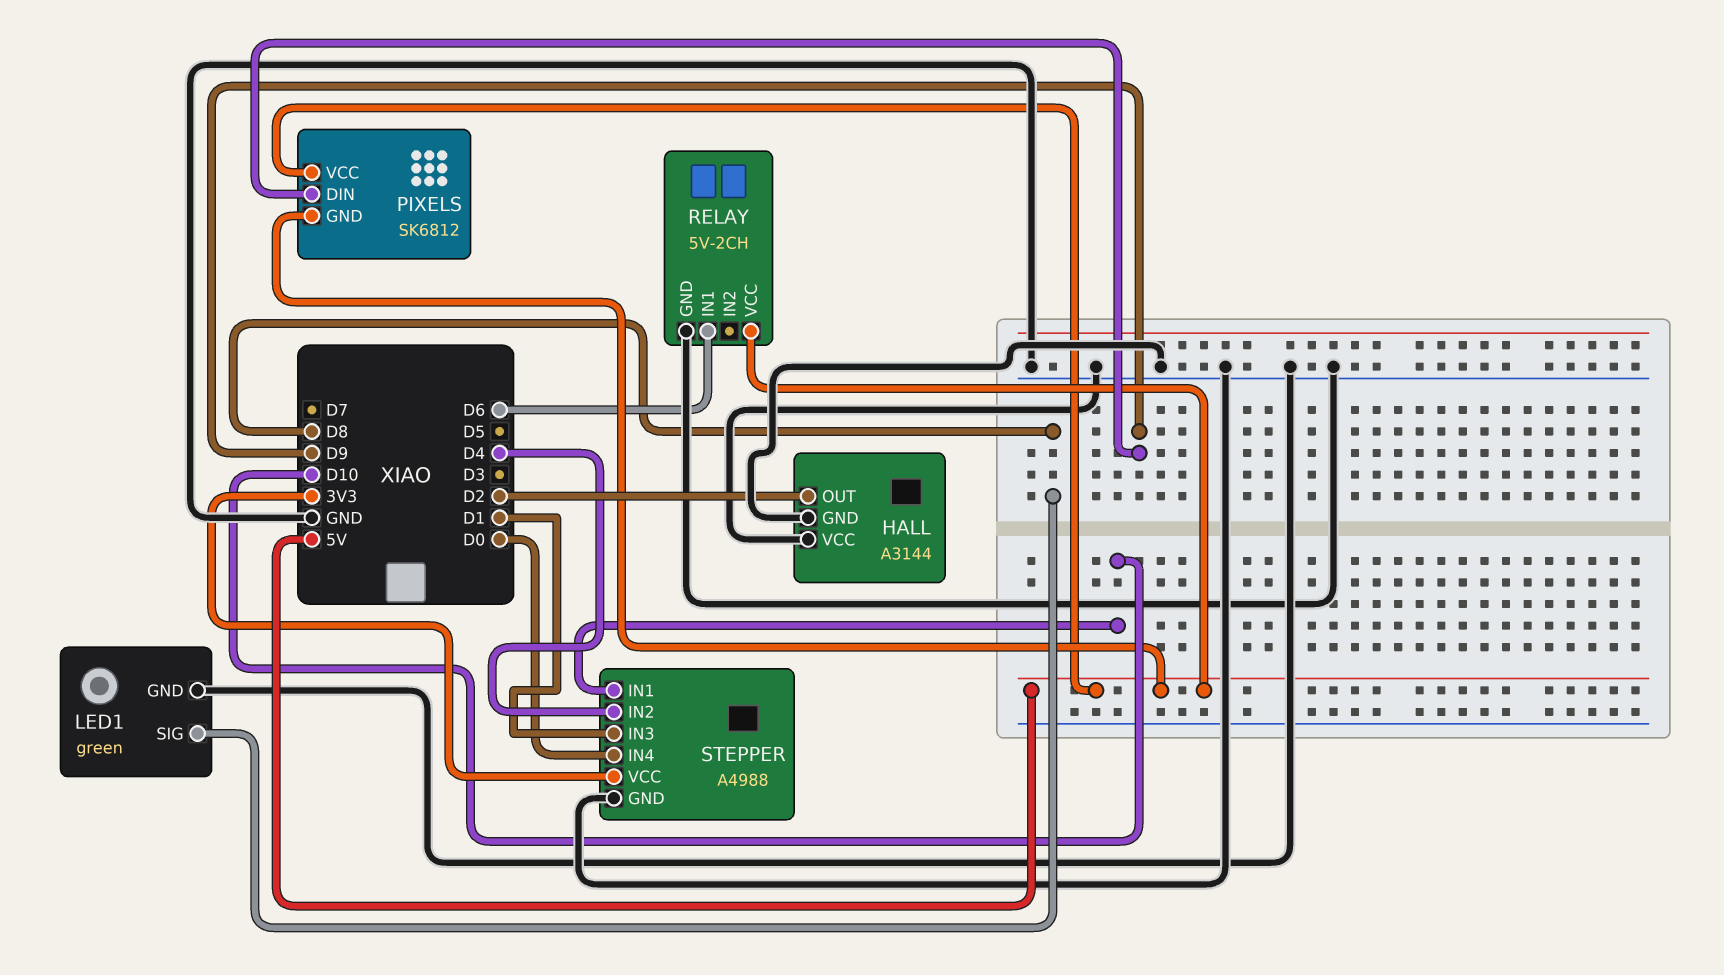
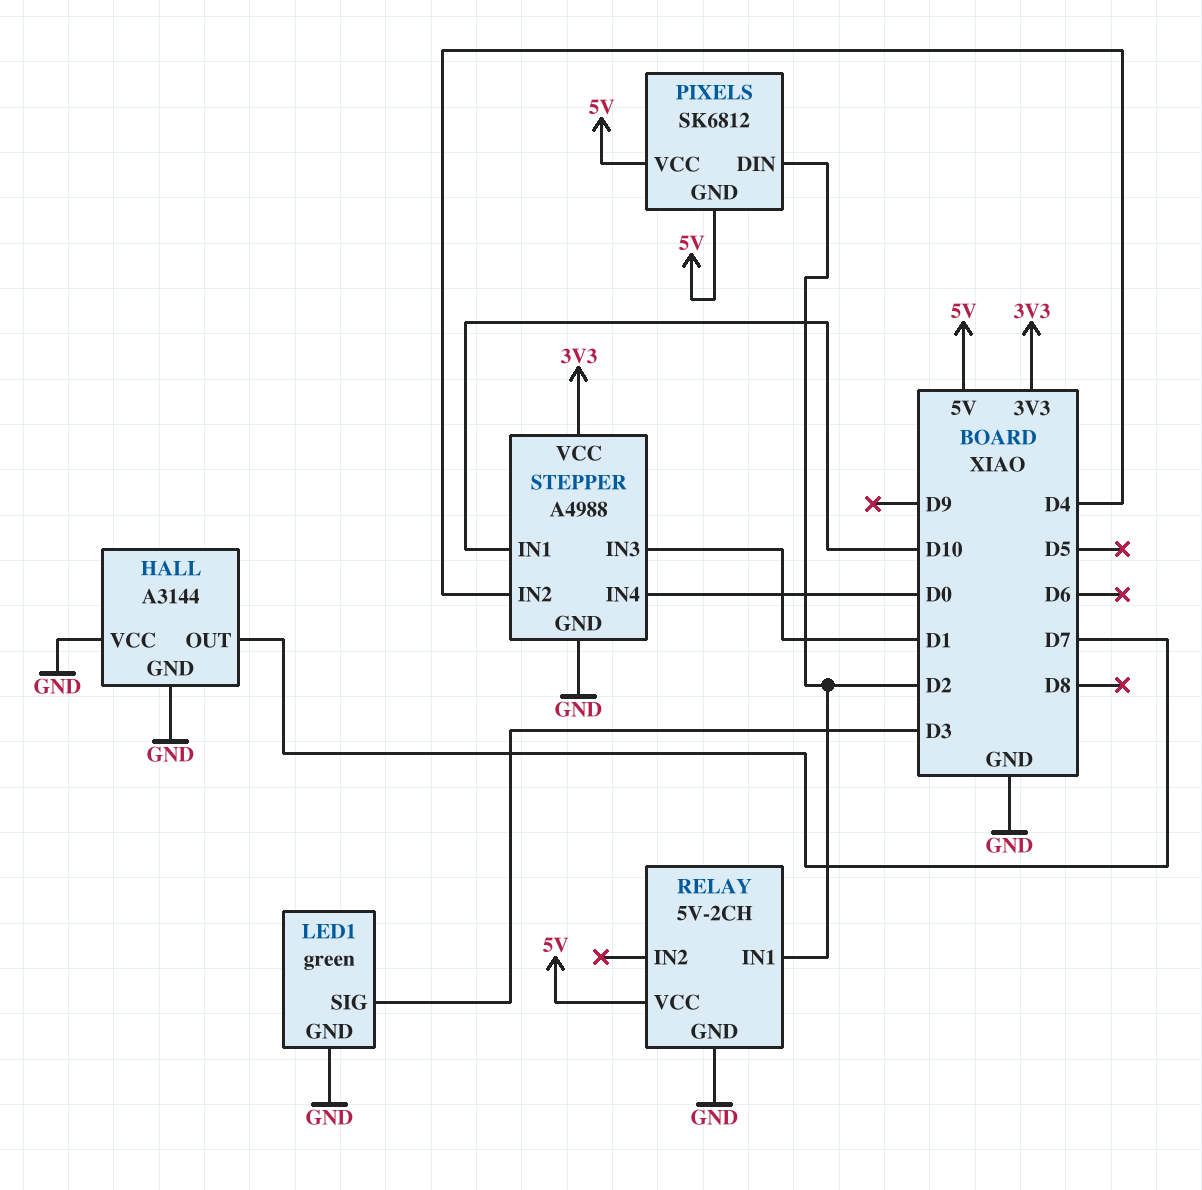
HALL pin OUT: D2 -> D7
LED1 pin SIG: D8 -> D3
PIXELS pin DIN: D9 -> D2
RELAY pin IN1: D6 -> D2

